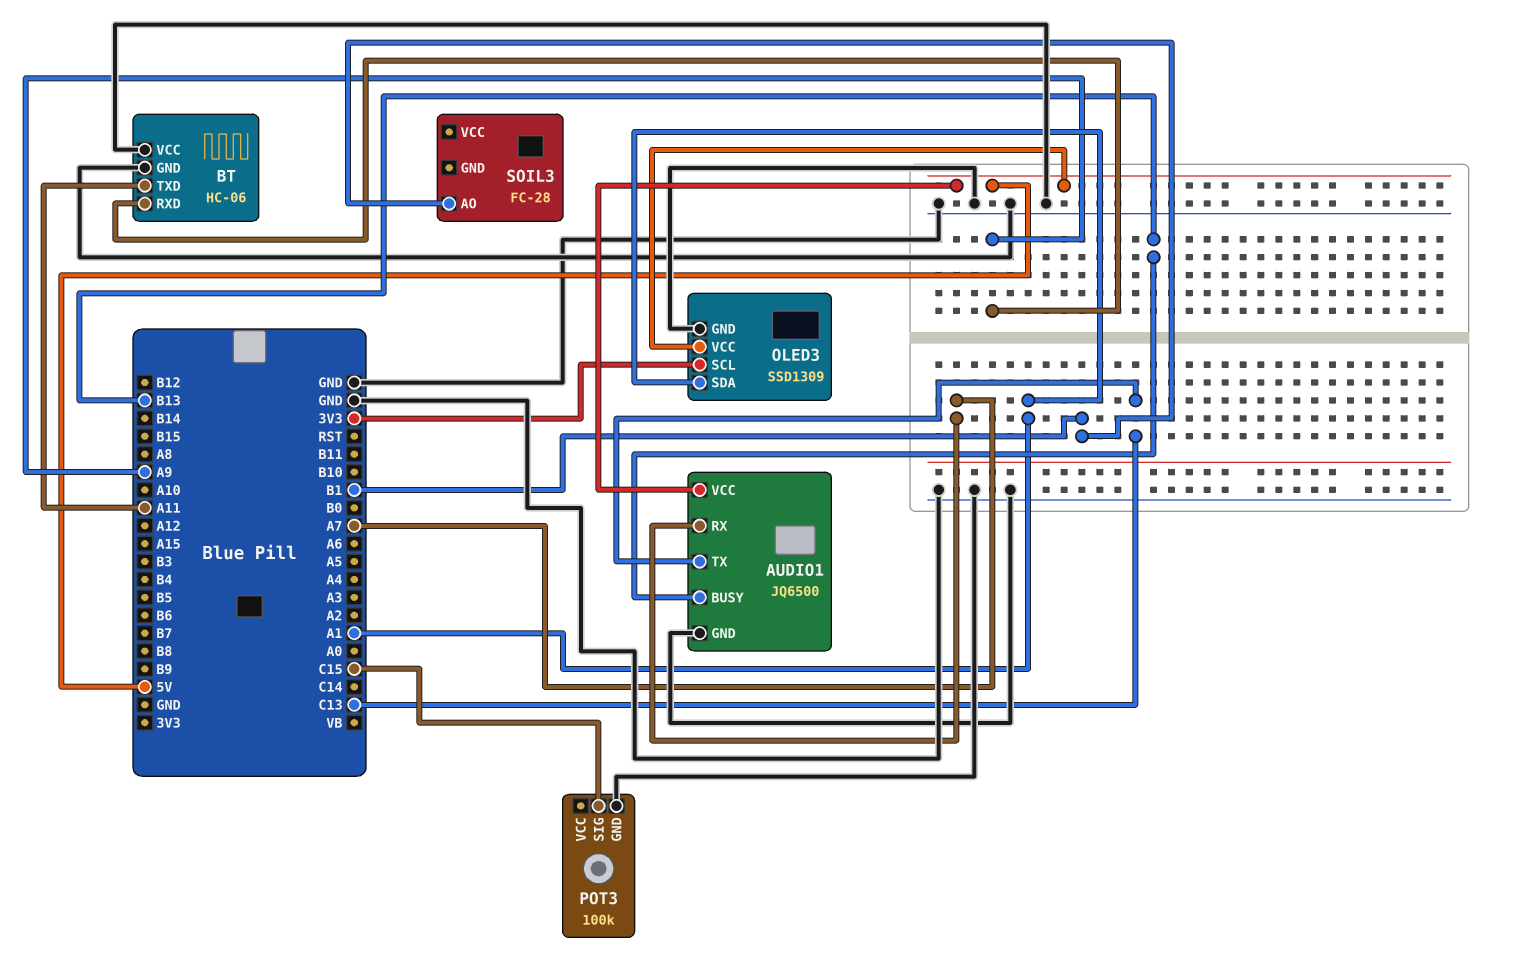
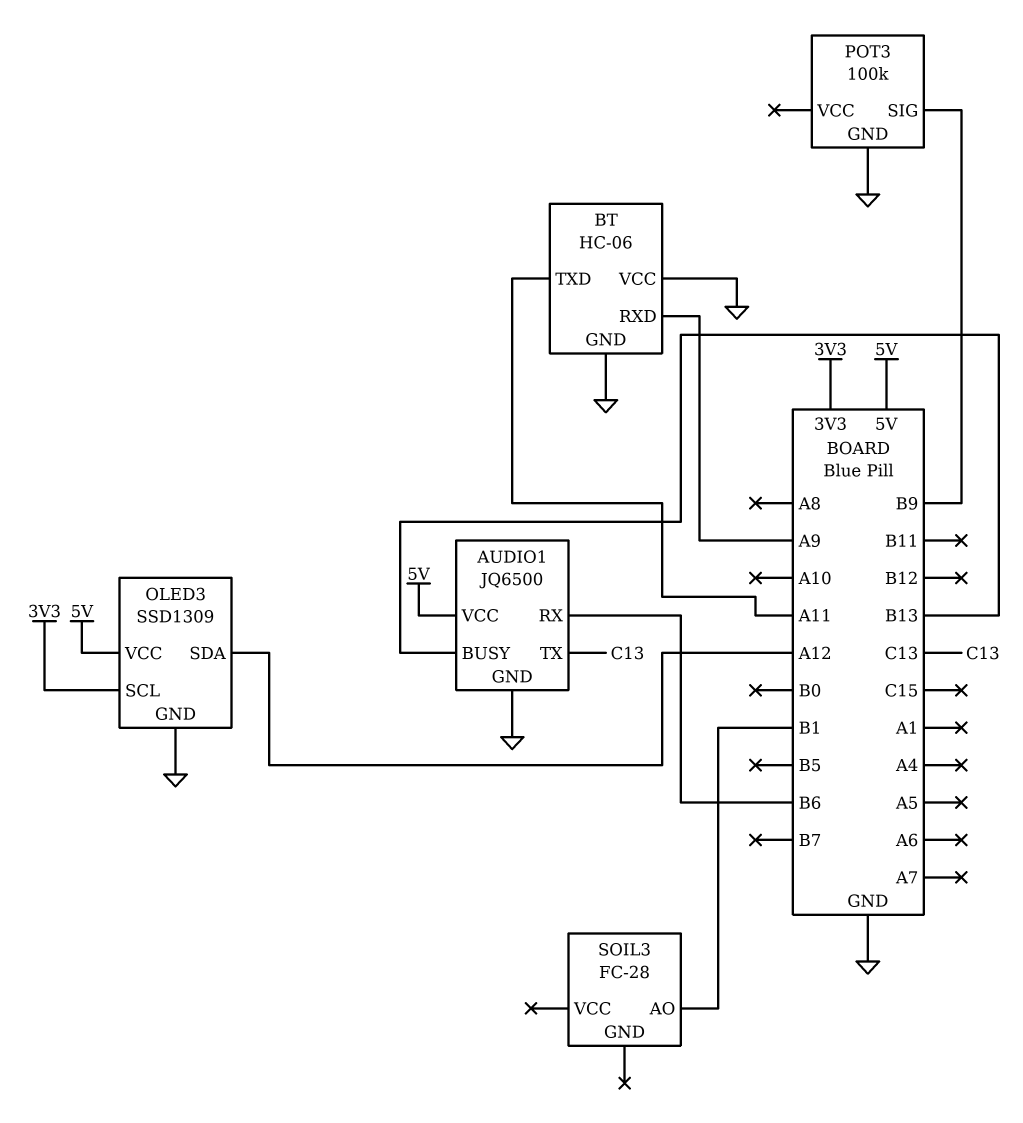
AUDIO1 pin RX: A7 -> B6
OLED3 pin SDA: A1 -> A12
POT3 pin SIG: C15 -> B9

